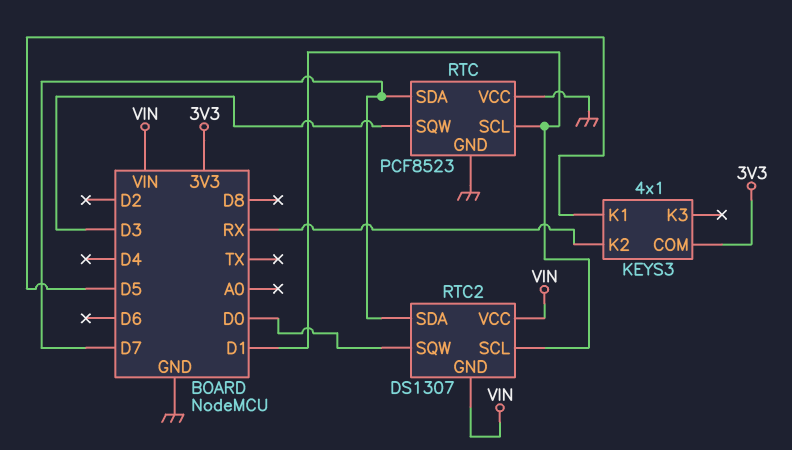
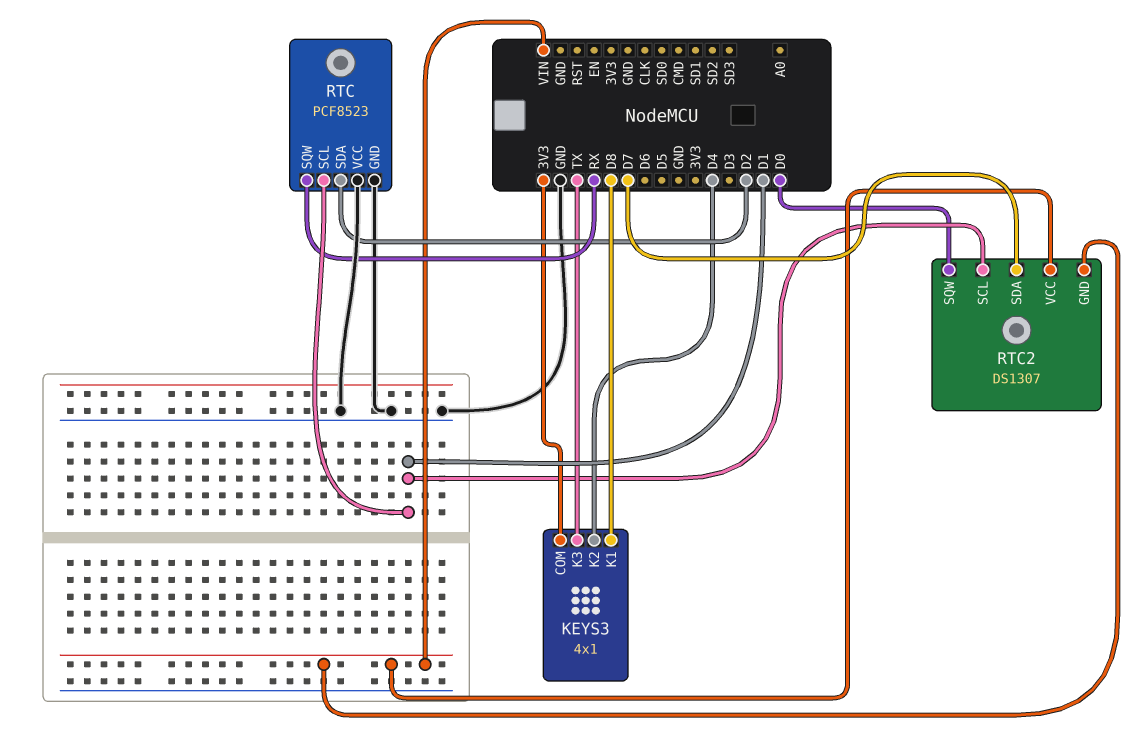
KEYS3 pin K1: D5 -> D8
KEYS3 pin K2: RX -> D4
KEYS3 pin K3: none -> TX
RTC pin SDA: D7 -> D2
RTC pin SQW: D3 -> RX

